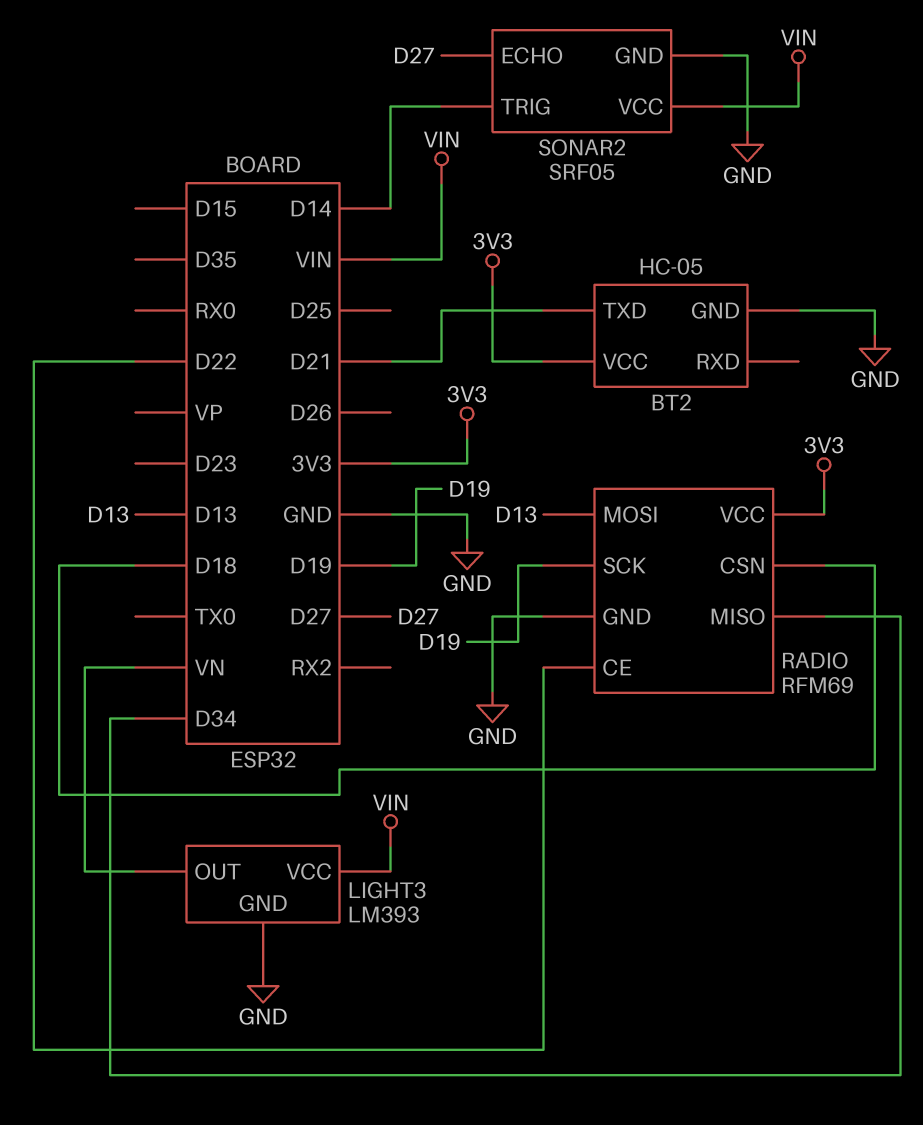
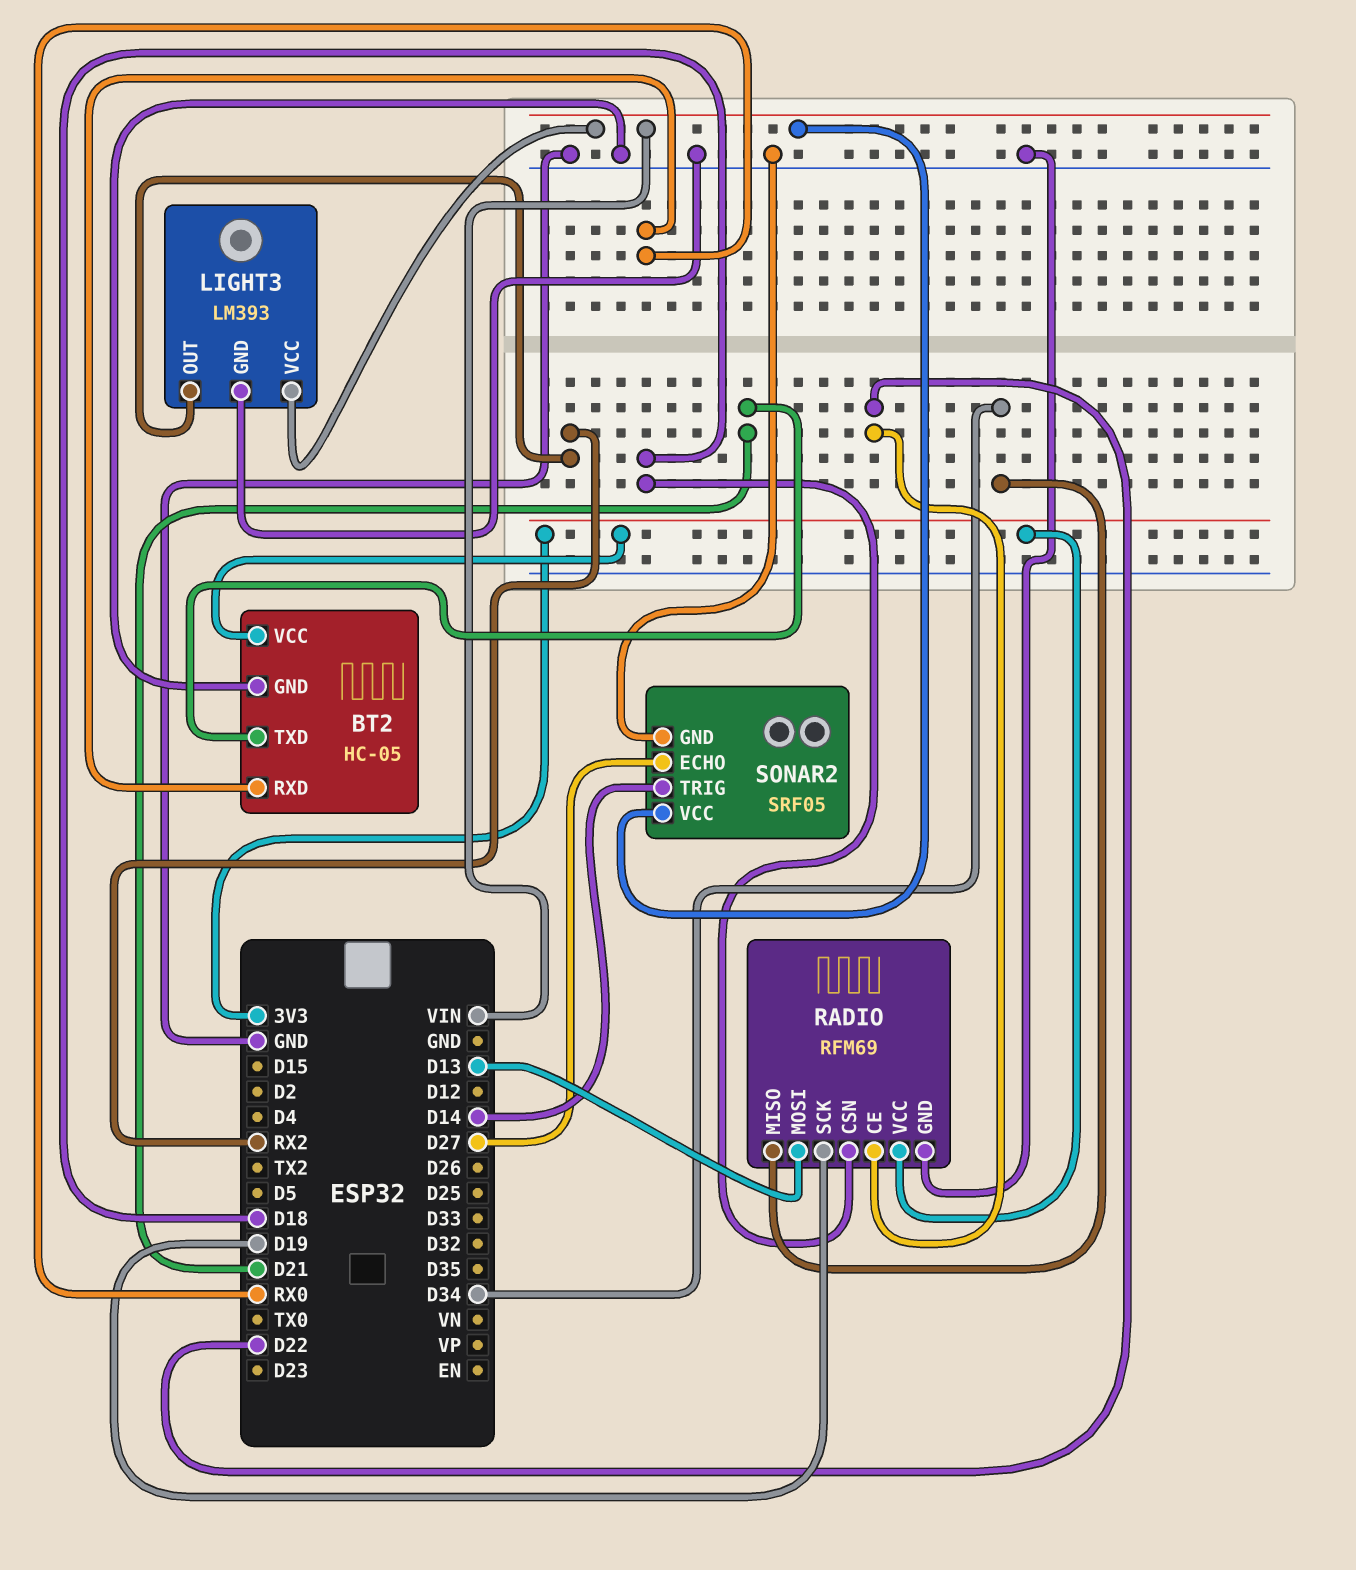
BT2 pin RXD: none -> RX0
LIGHT3 pin OUT: VN -> RX2

